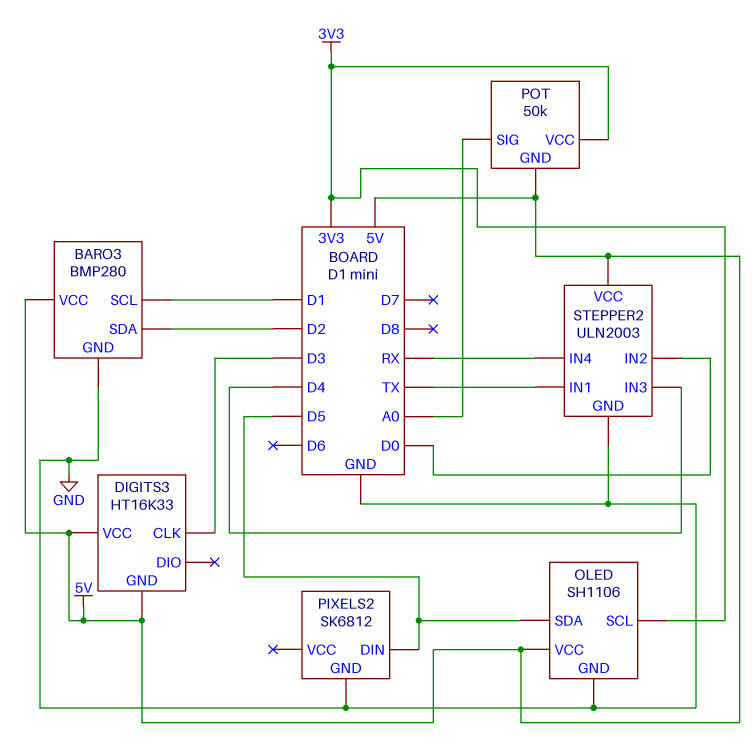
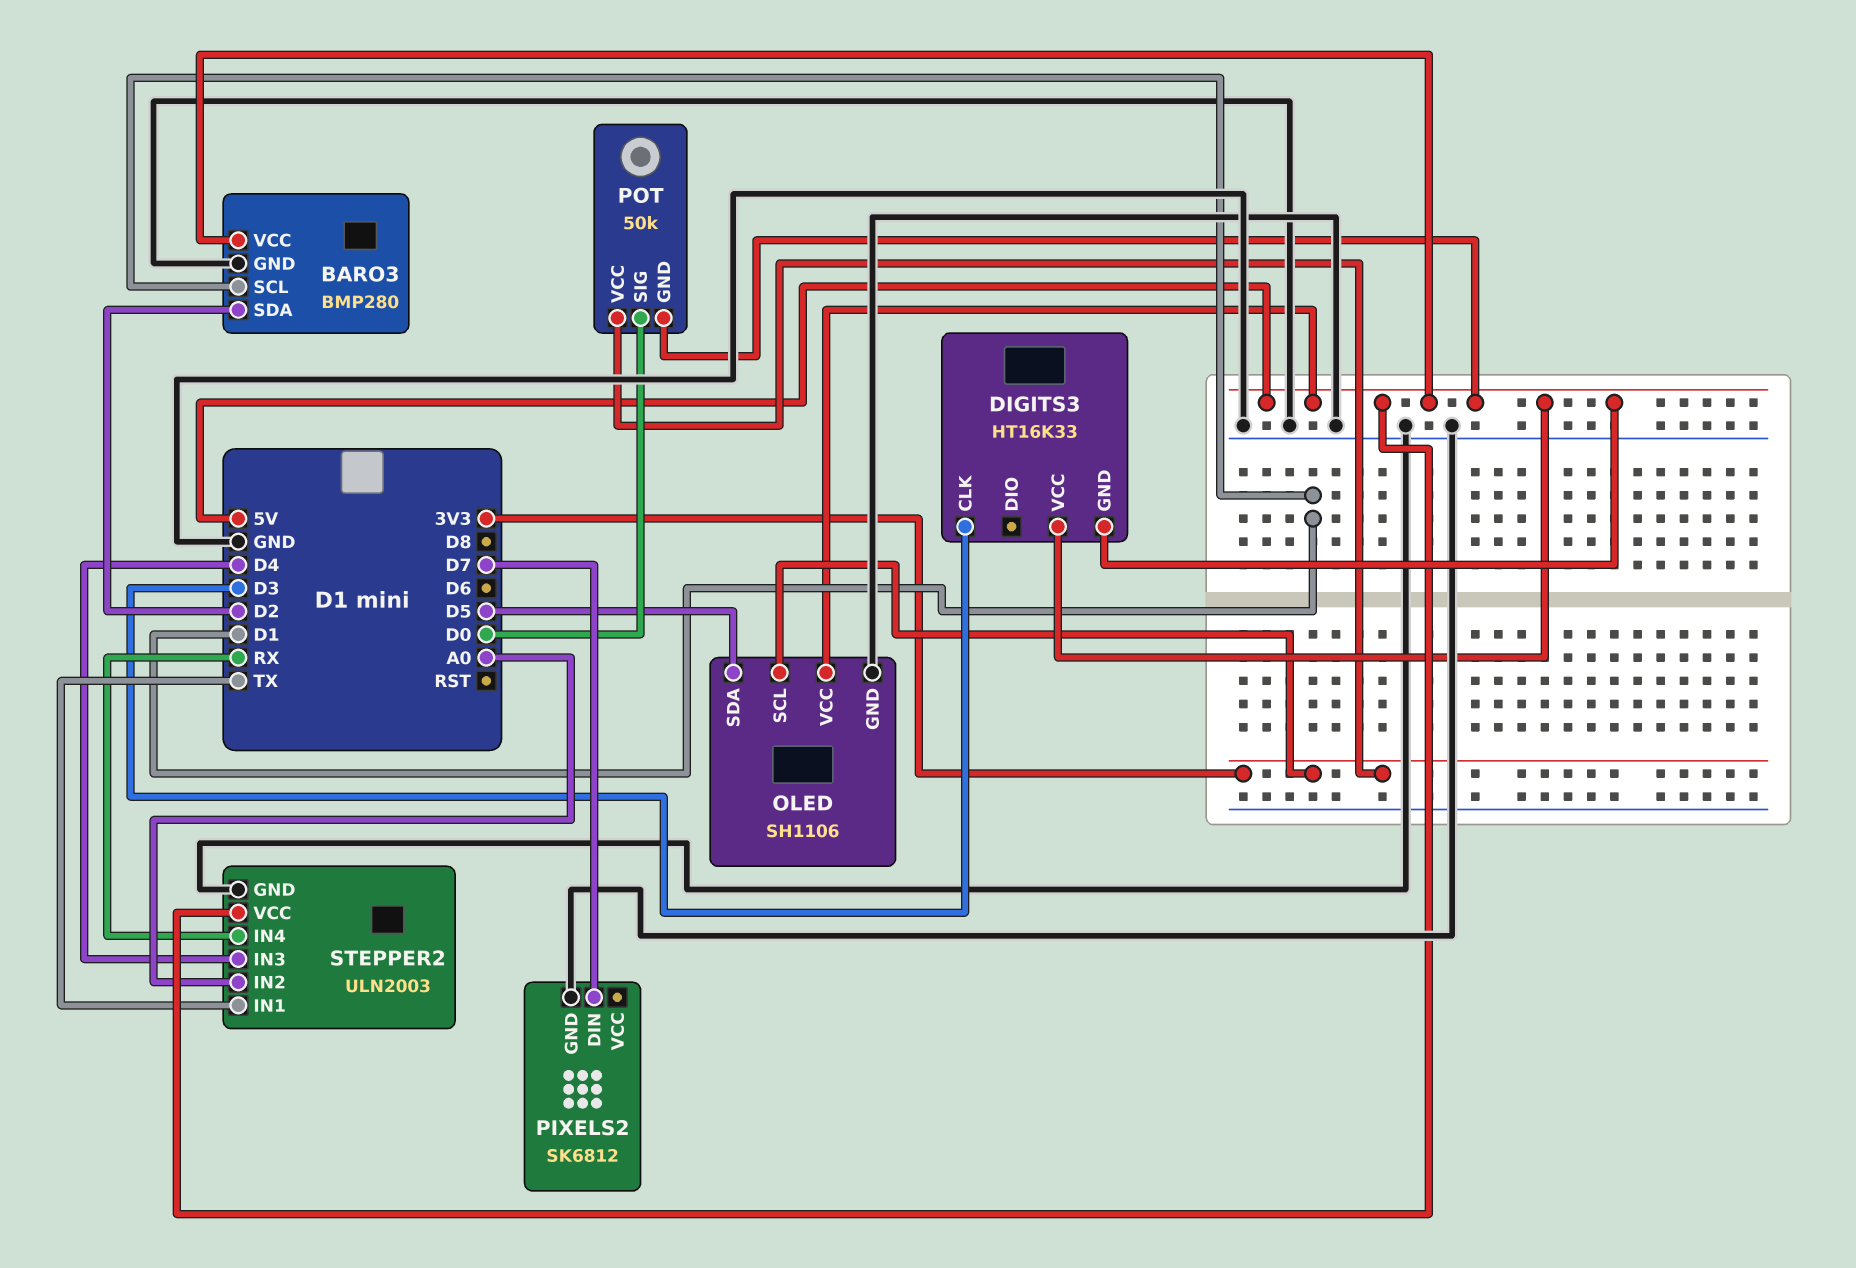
PIXELS2 pin DIN: D5 -> D7
POT pin SIG: A0 -> D0
STEPPER2 pin IN2: D0 -> A0

